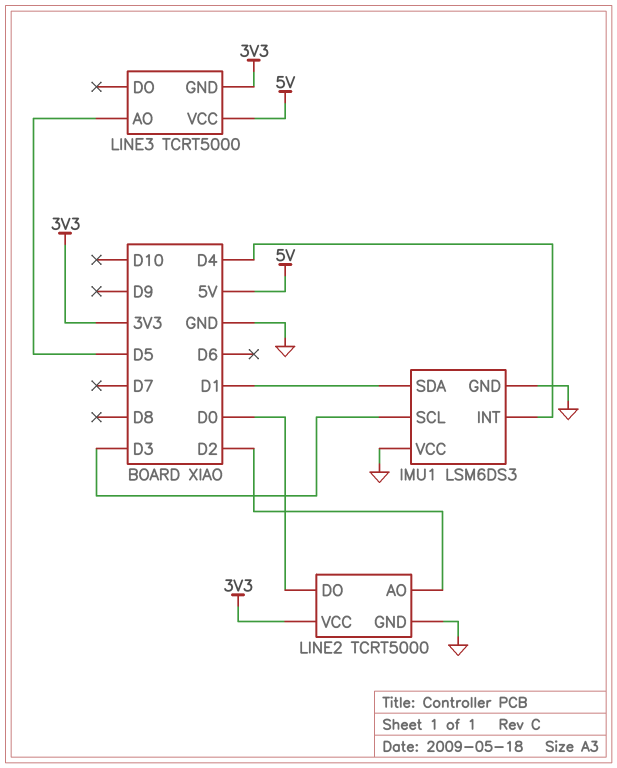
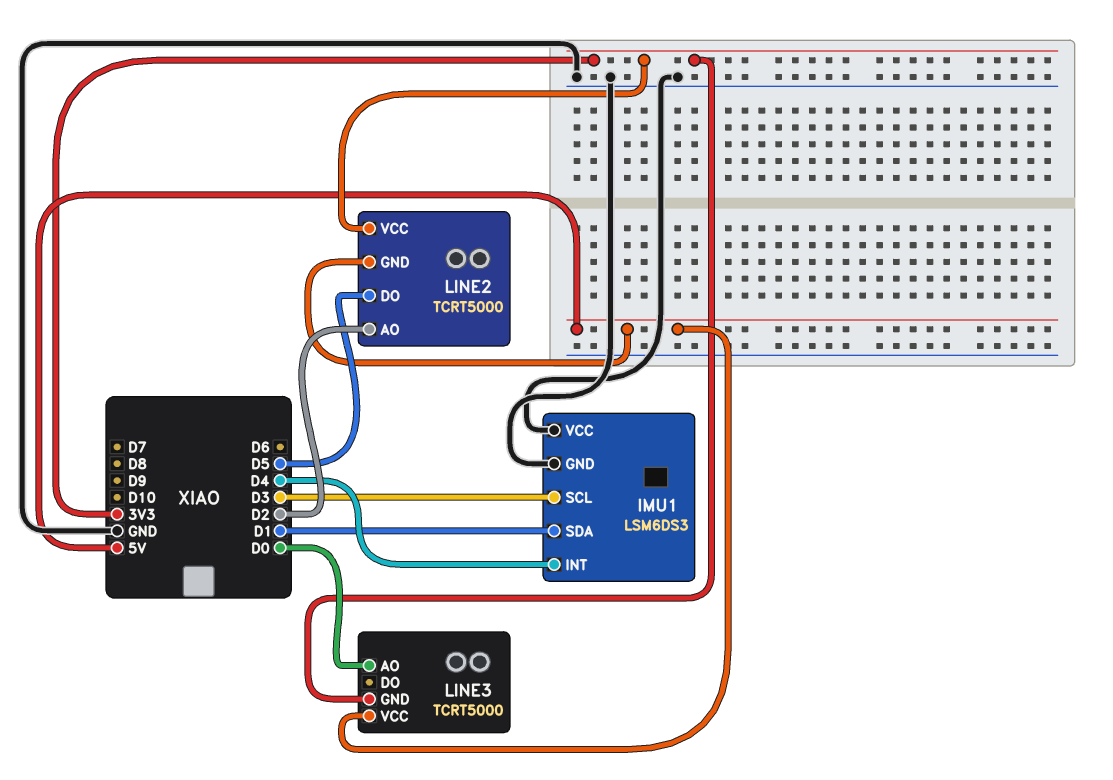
LINE2 pin DO: D0 -> D5
LINE2 pin GND: GND -> 5V
LINE3 pin AO: D5 -> D0

